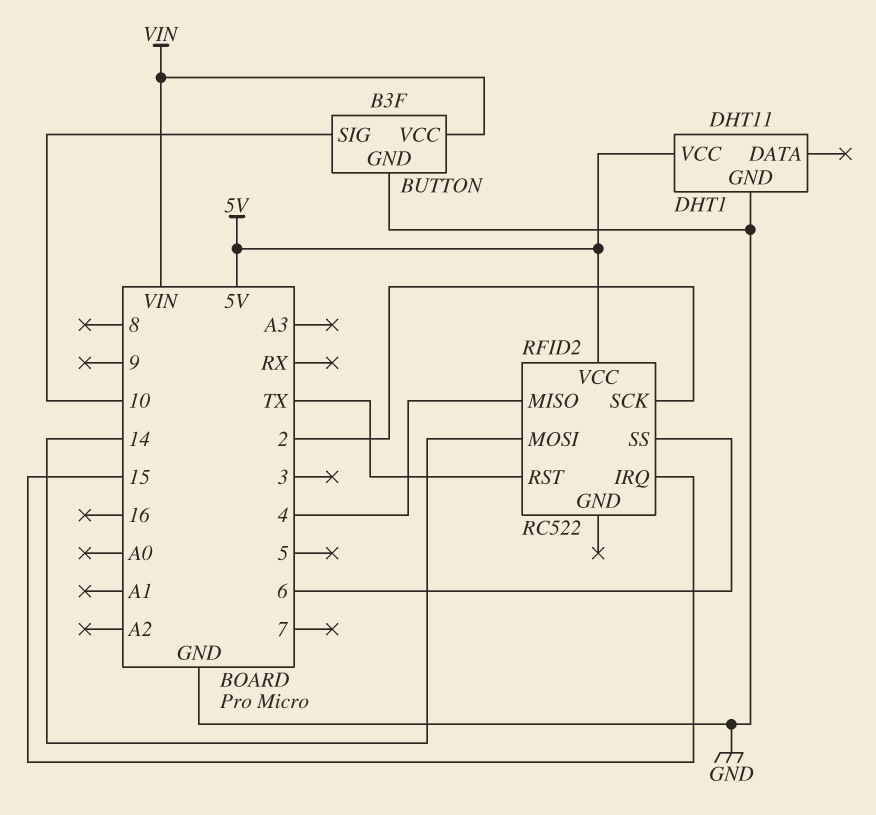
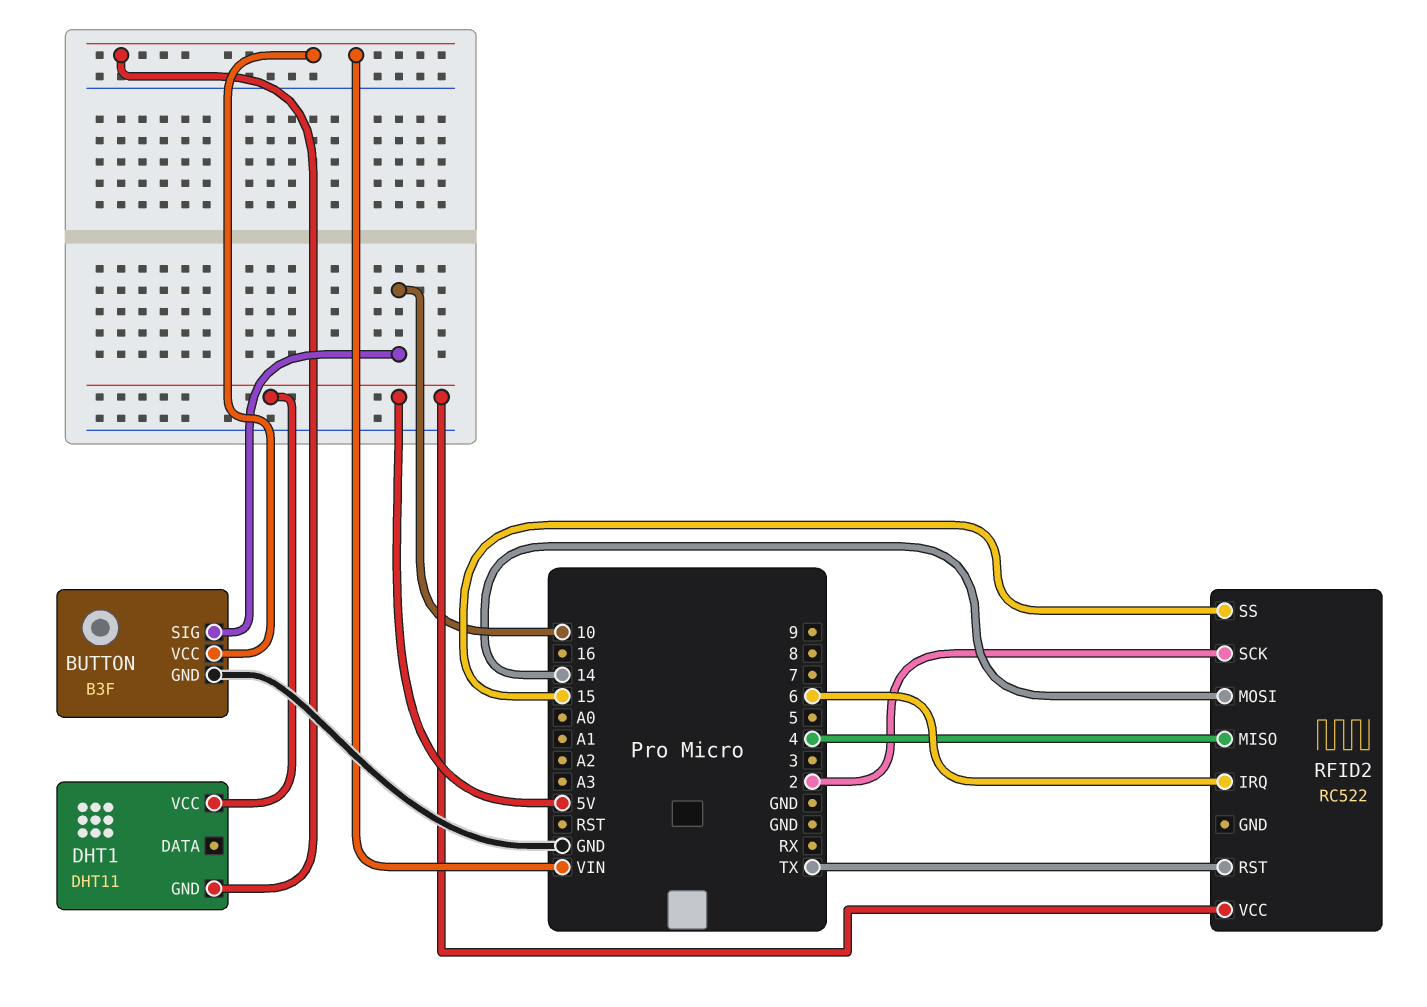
DHT1 pin GND: GND -> VIN
RFID2 pin IRQ: 15 -> 6
RFID2 pin SS: 6 -> 15

